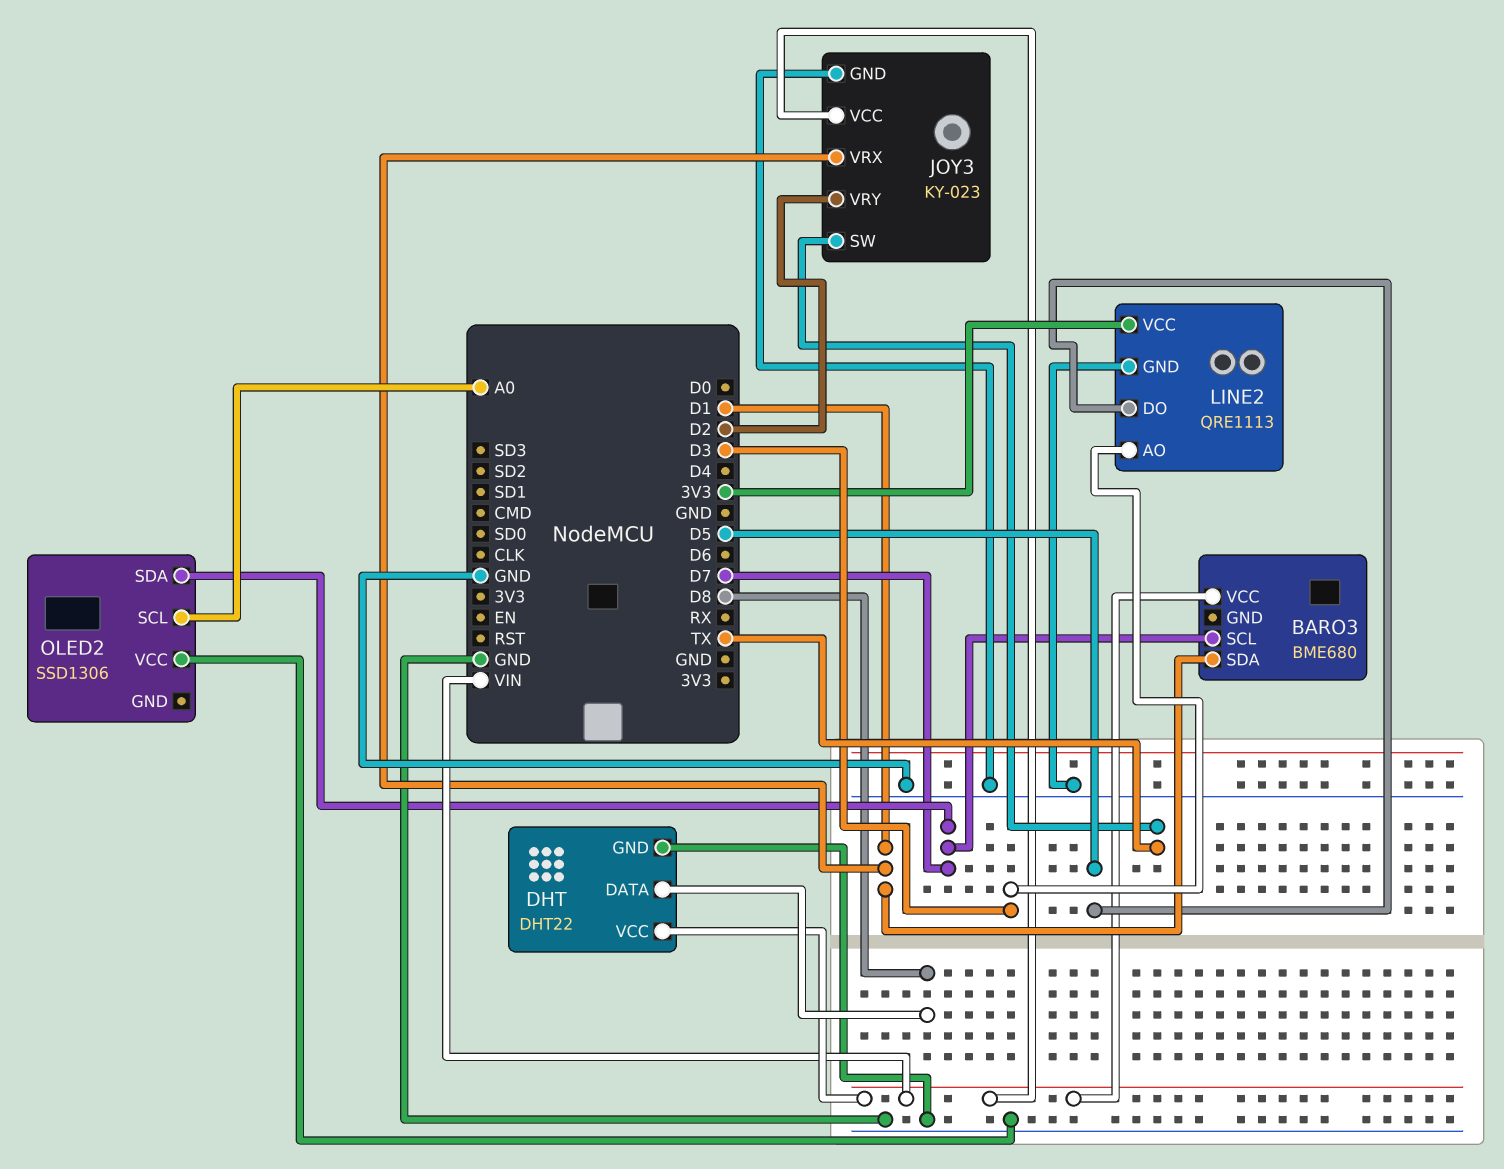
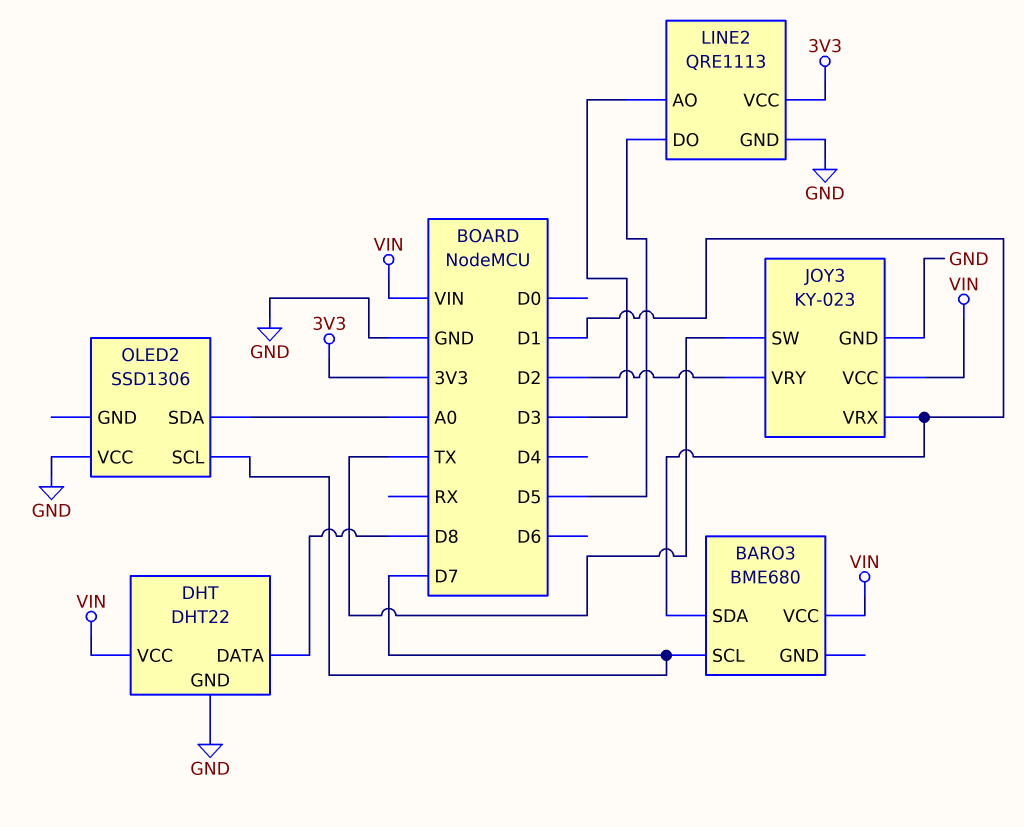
OLED2 pin SCL: A0 -> D7
OLED2 pin SDA: D7 -> A0

